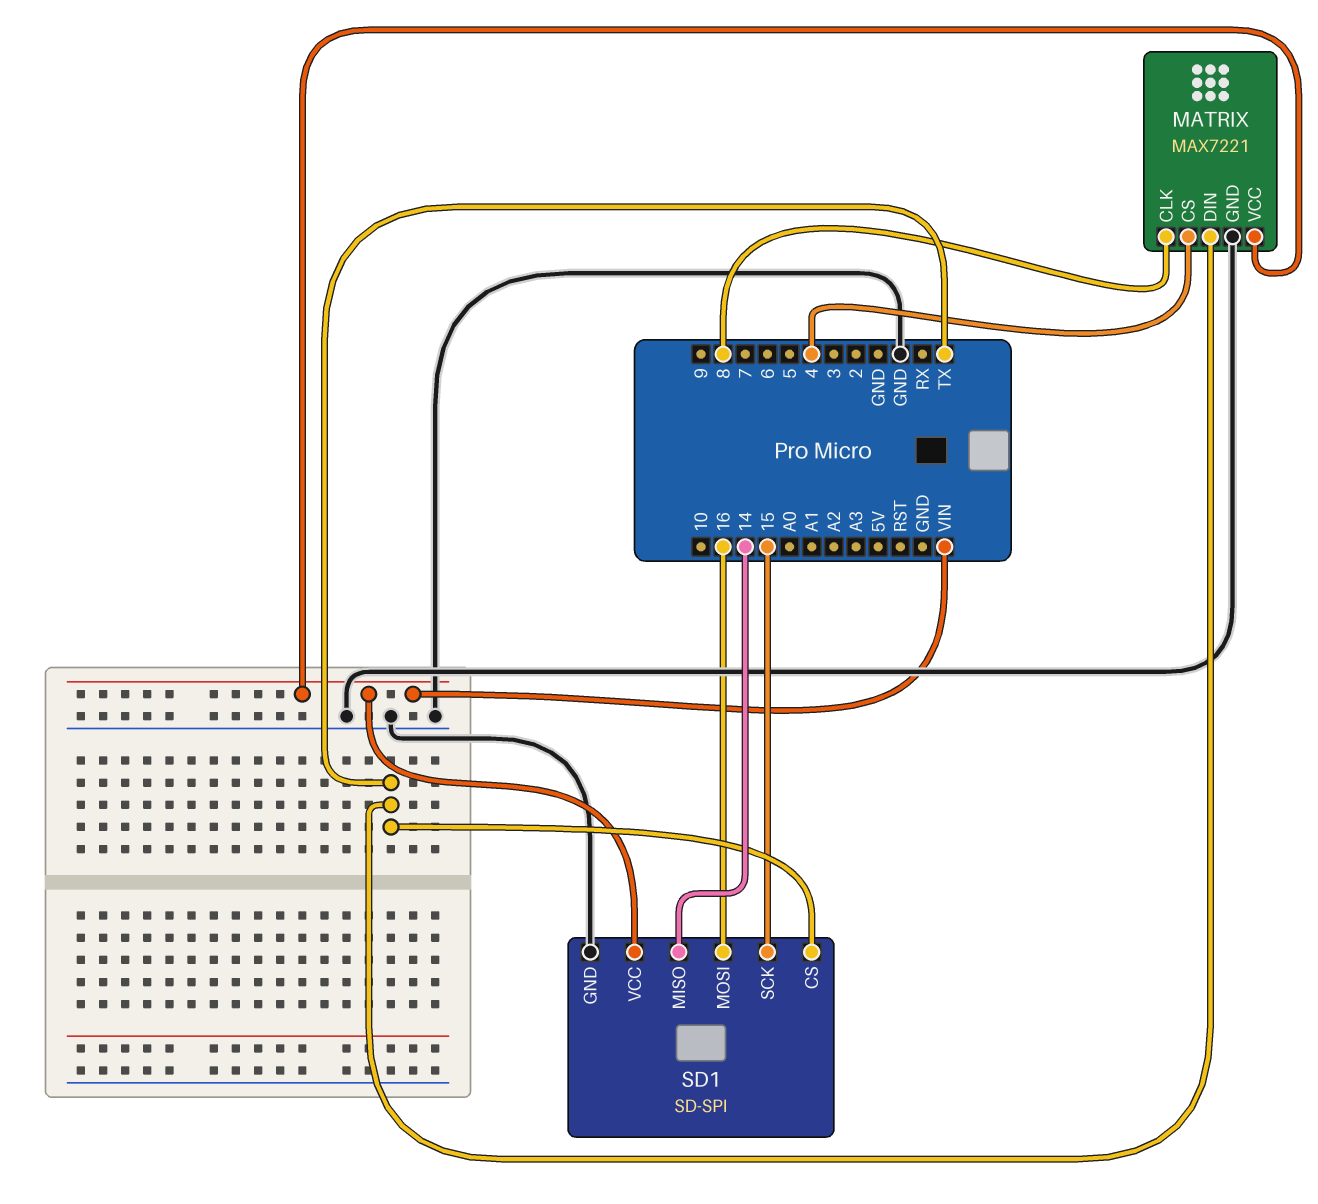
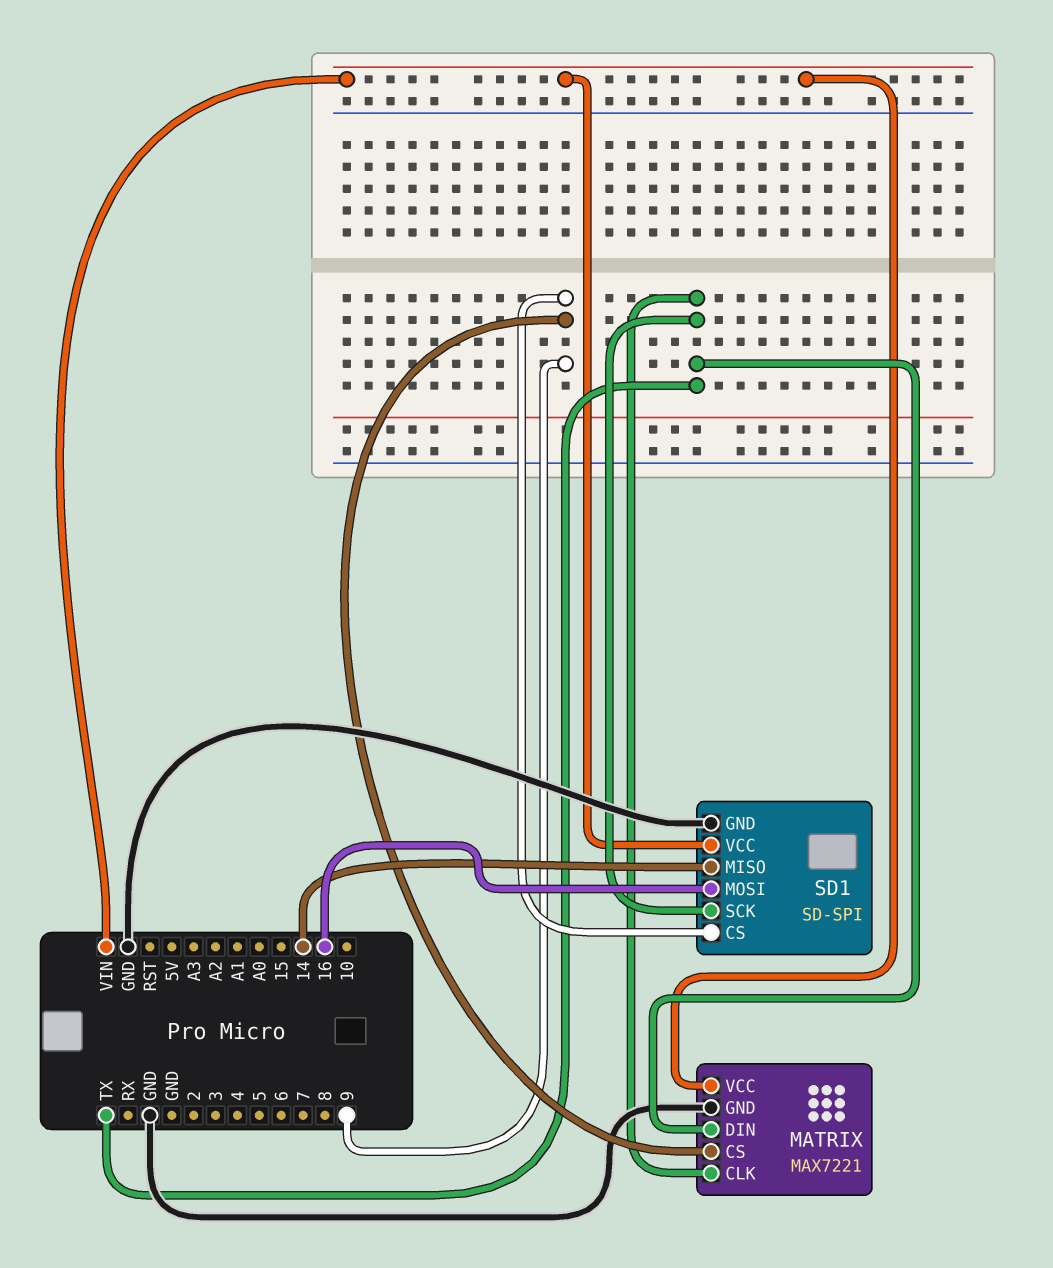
MATRIX pin CLK: 8 -> TX
MATRIX pin CS: 4 -> 9
SD1 pin CS: TX -> 9
SD1 pin SCK: 15 -> TX

